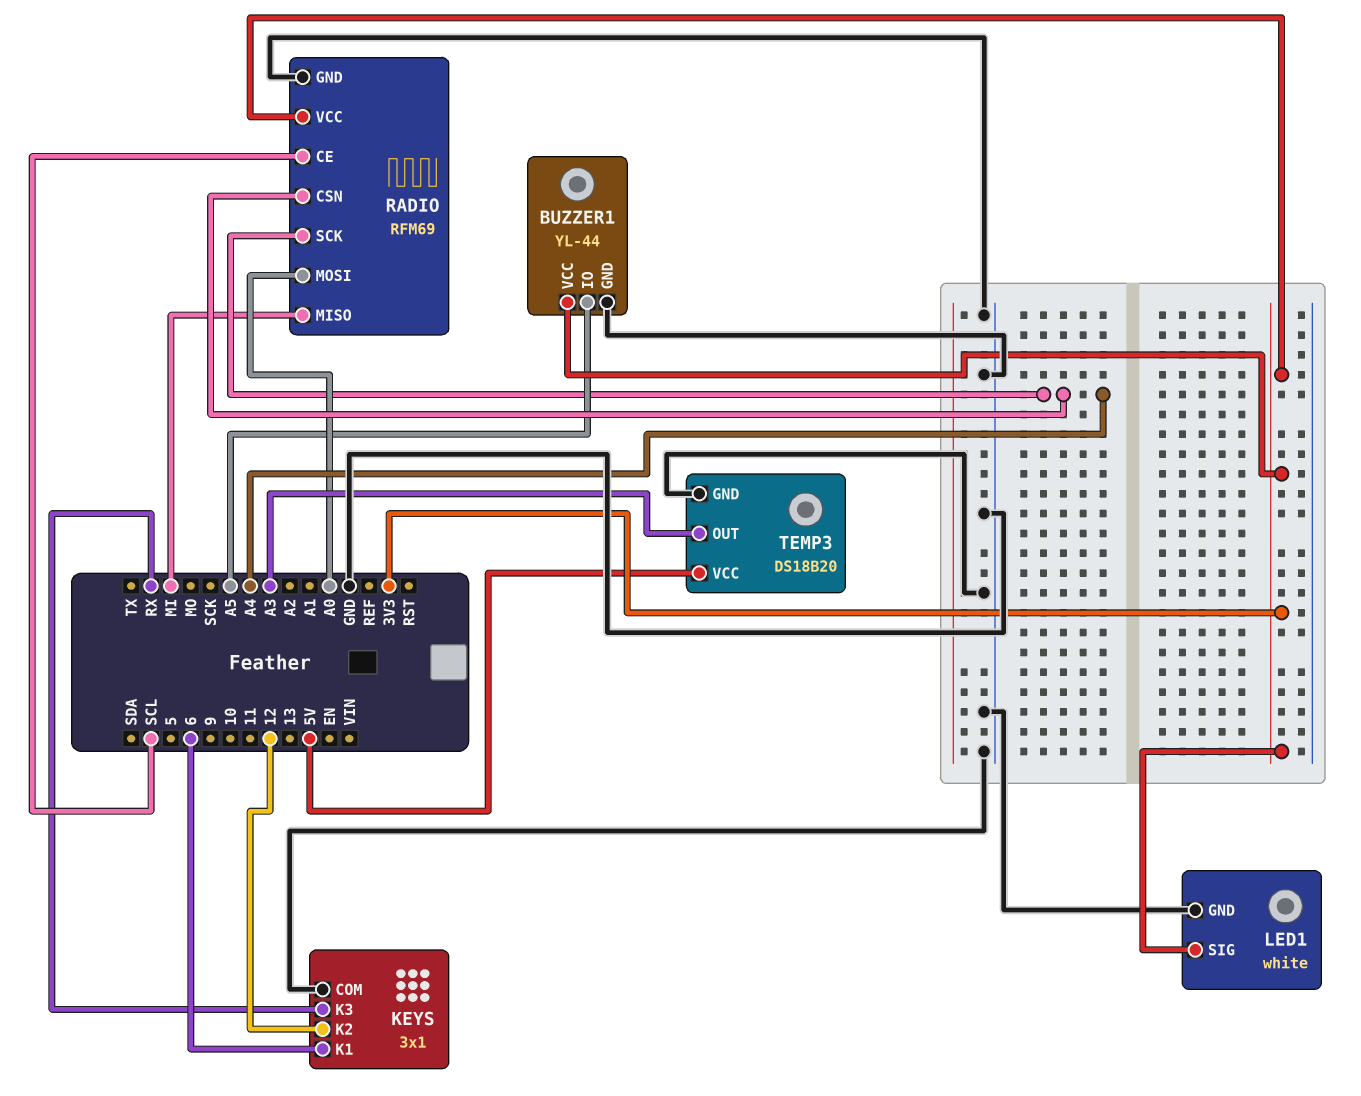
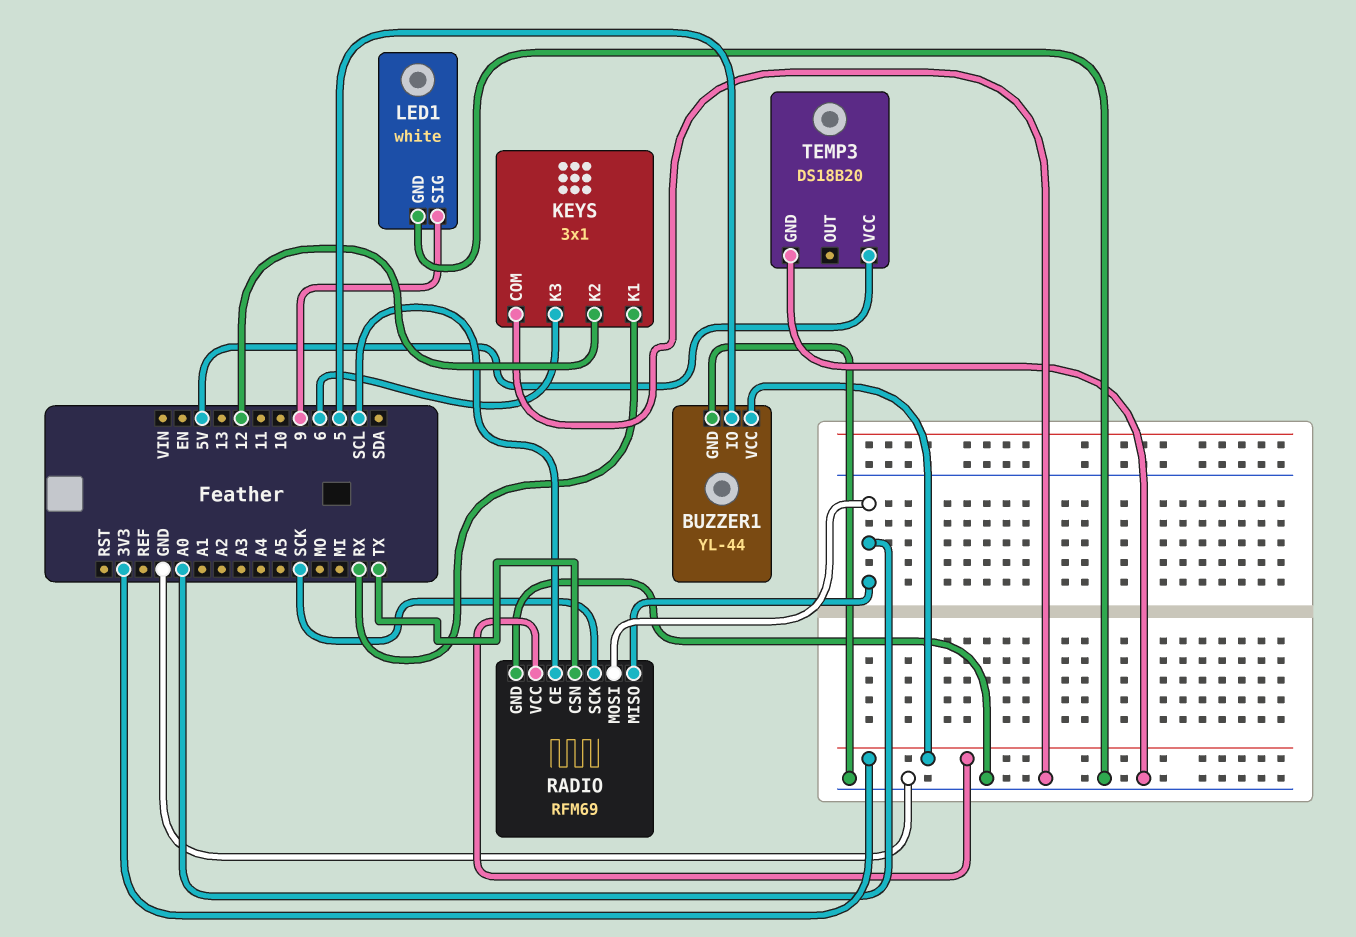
BUZZER1 pin IO: A5 -> 5
KEYS pin K1: 6 -> RX
KEYS pin K3: RX -> 6
LED1 pin SIG: 3V3 -> 9
RADIO pin CSN: A4 -> TX
RADIO pin MISO: MI -> A0
RADIO pin SCK: A4 -> SCK
TEMP3 pin OUT: A3 -> none

